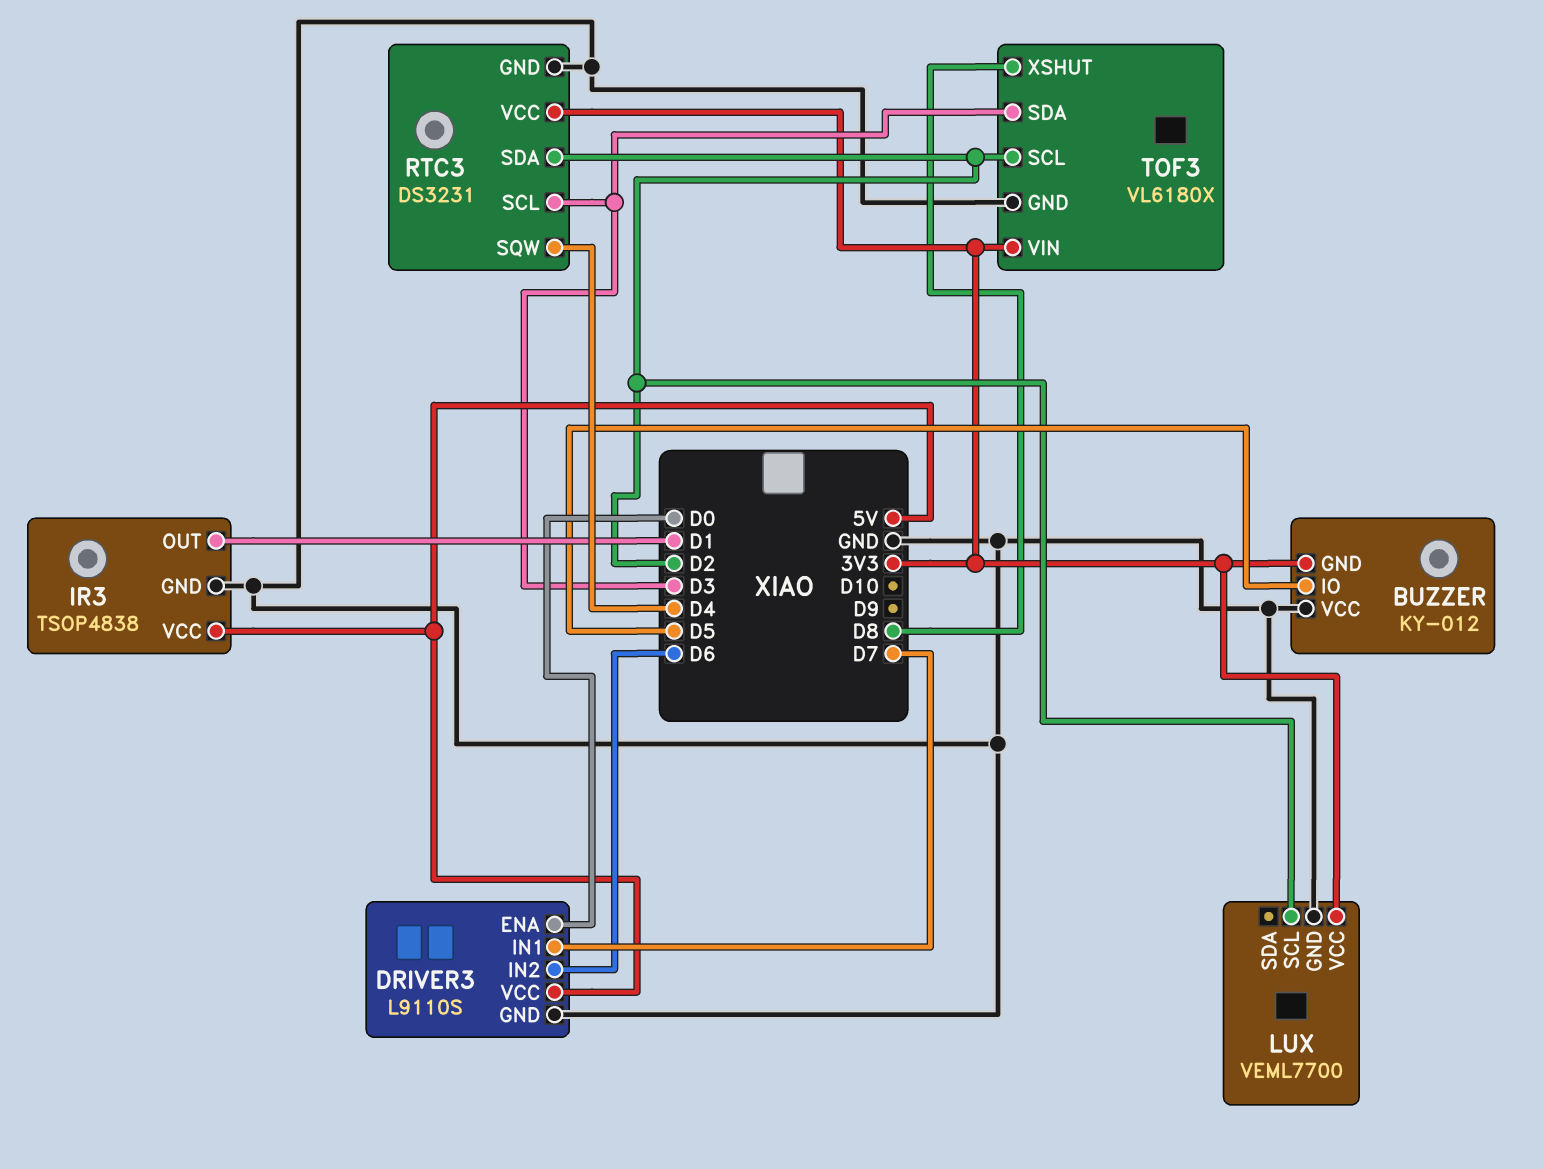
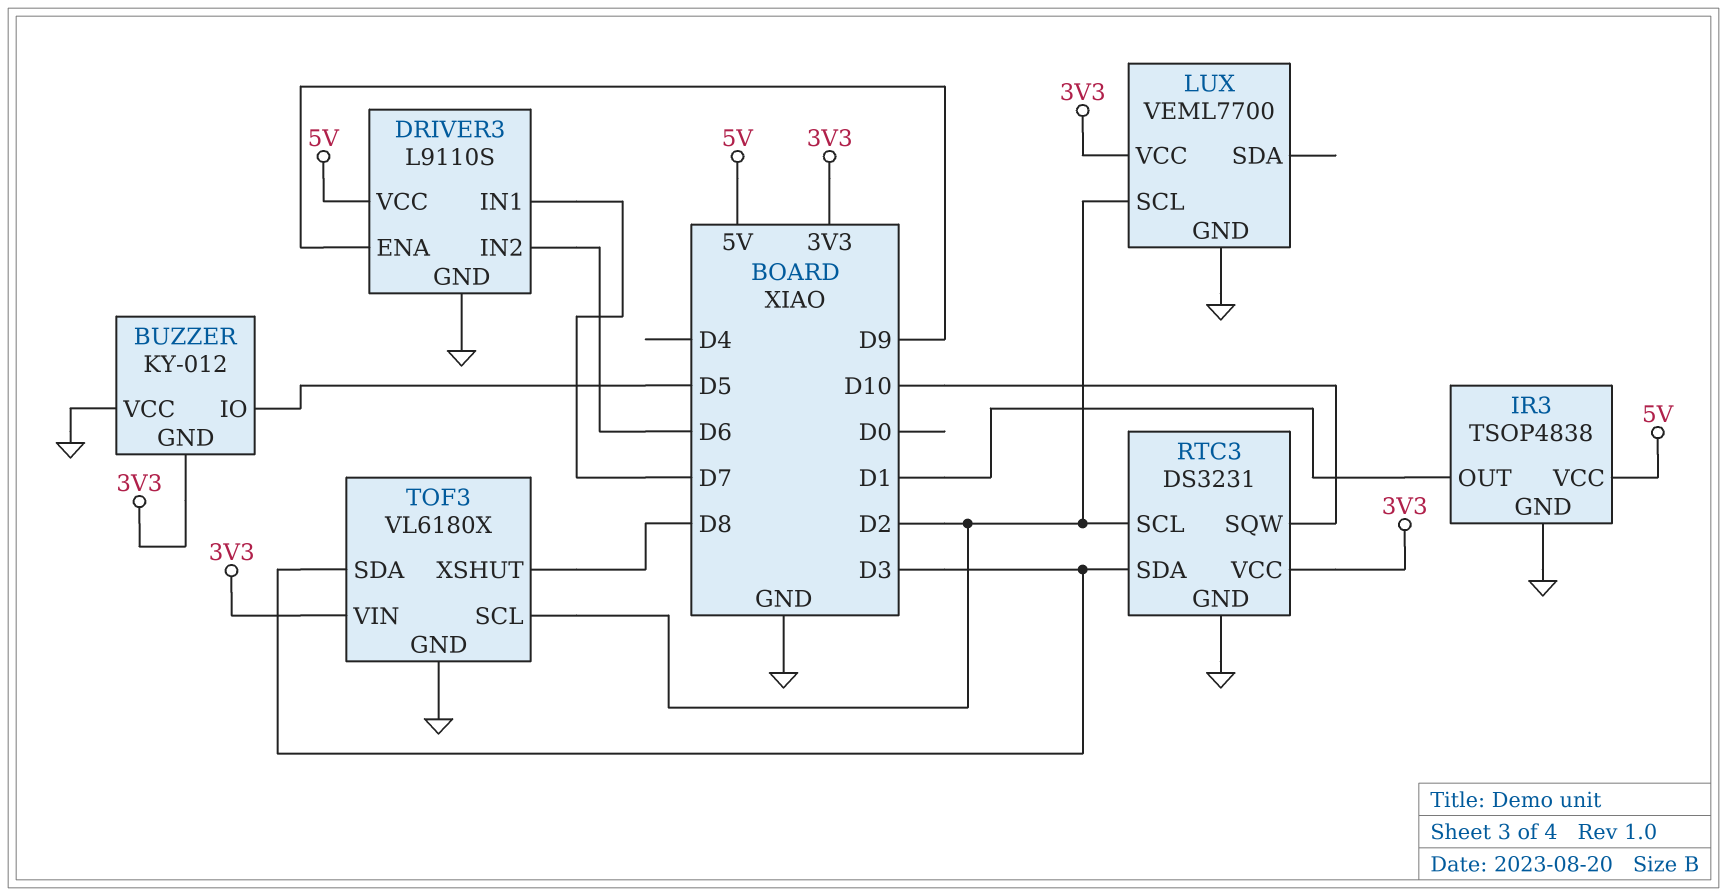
DRIVER3 pin ENA: D0 -> D9
RTC3 pin SCL: D3 -> D2
RTC3 pin SDA: D2 -> D3
RTC3 pin SQW: D4 -> D10

